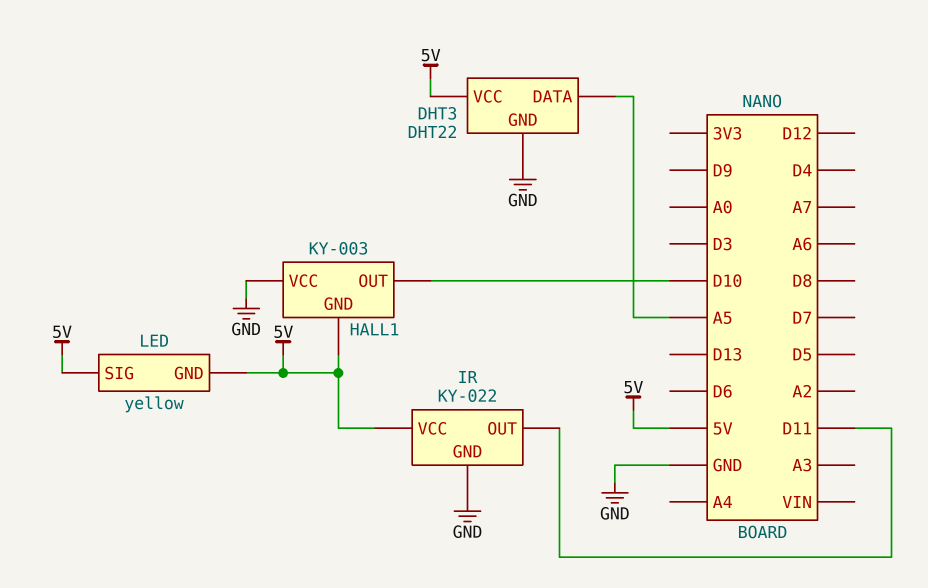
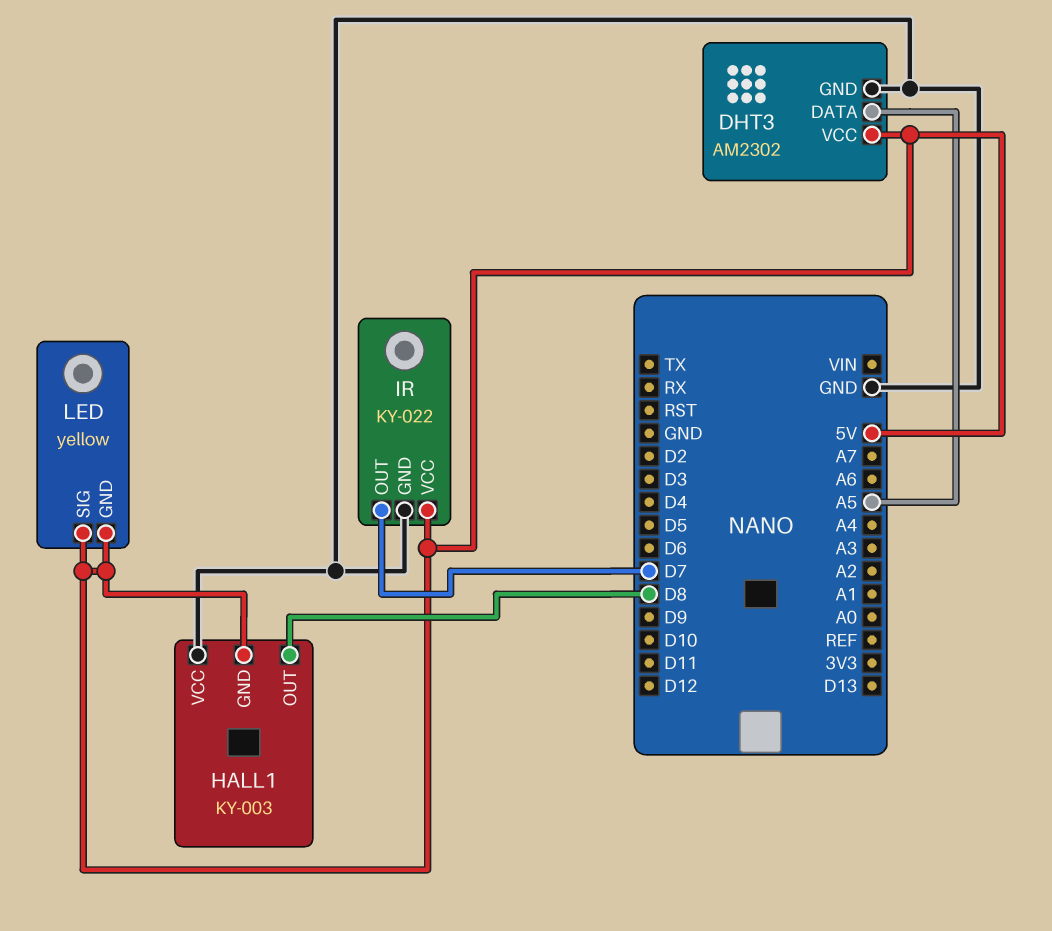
DHT3: DHT22 -> AM2302
HALL1 pin OUT: D10 -> D8
IR pin OUT: D11 -> D7

